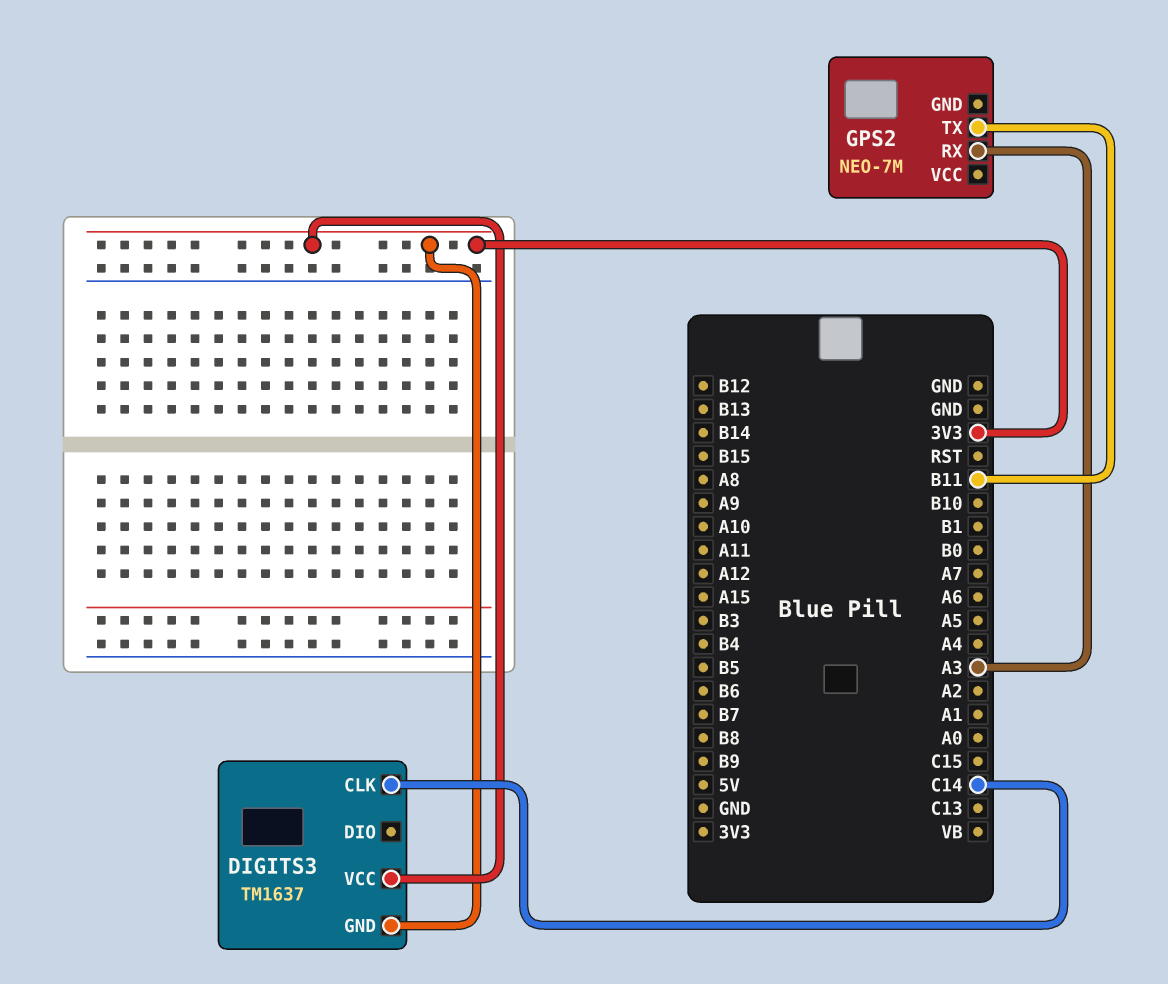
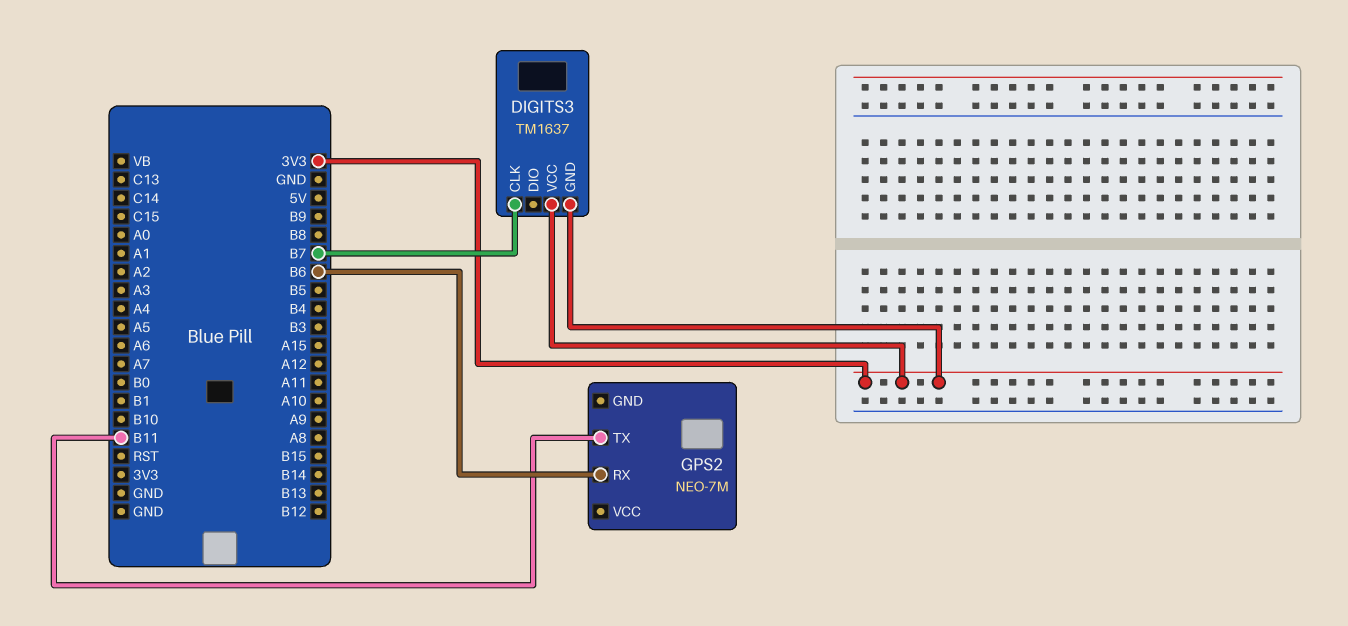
DIGITS3 pin CLK: C14 -> B7
GPS2 pin RX: A3 -> B6

